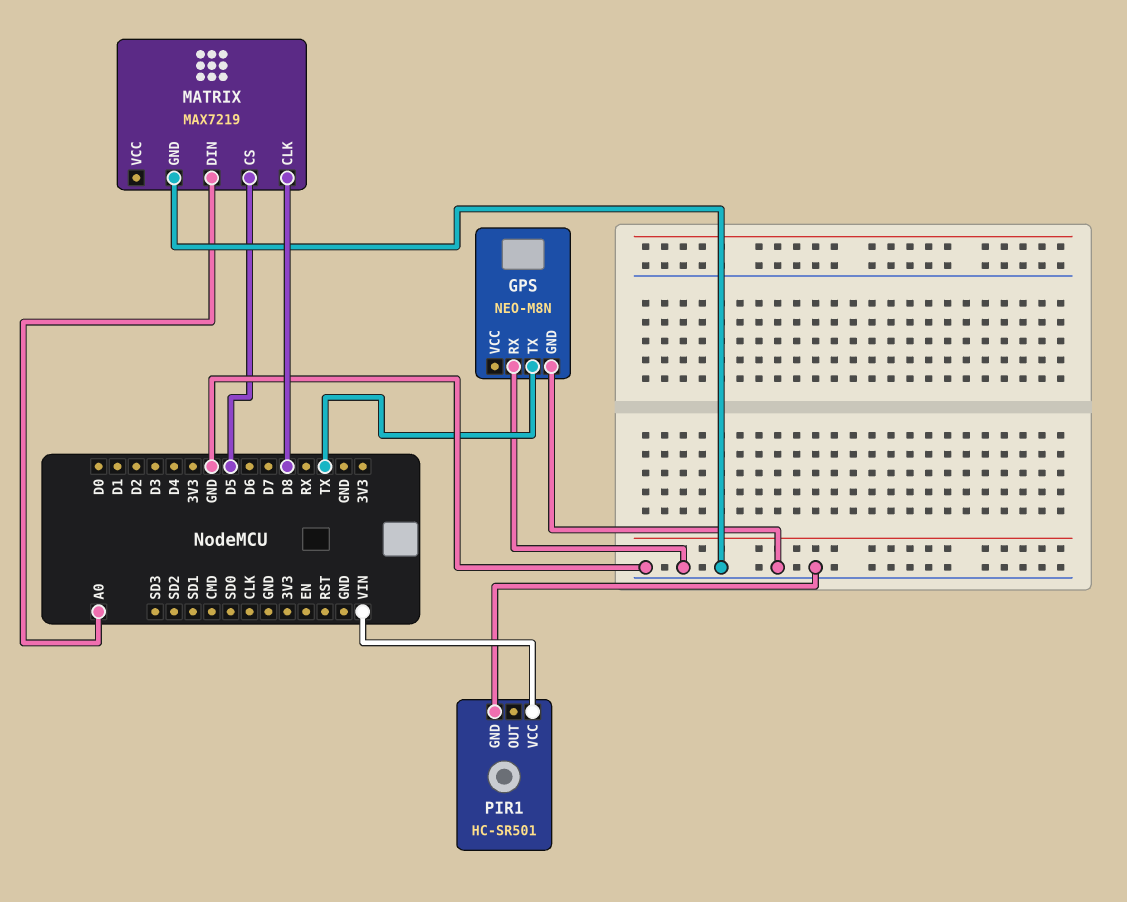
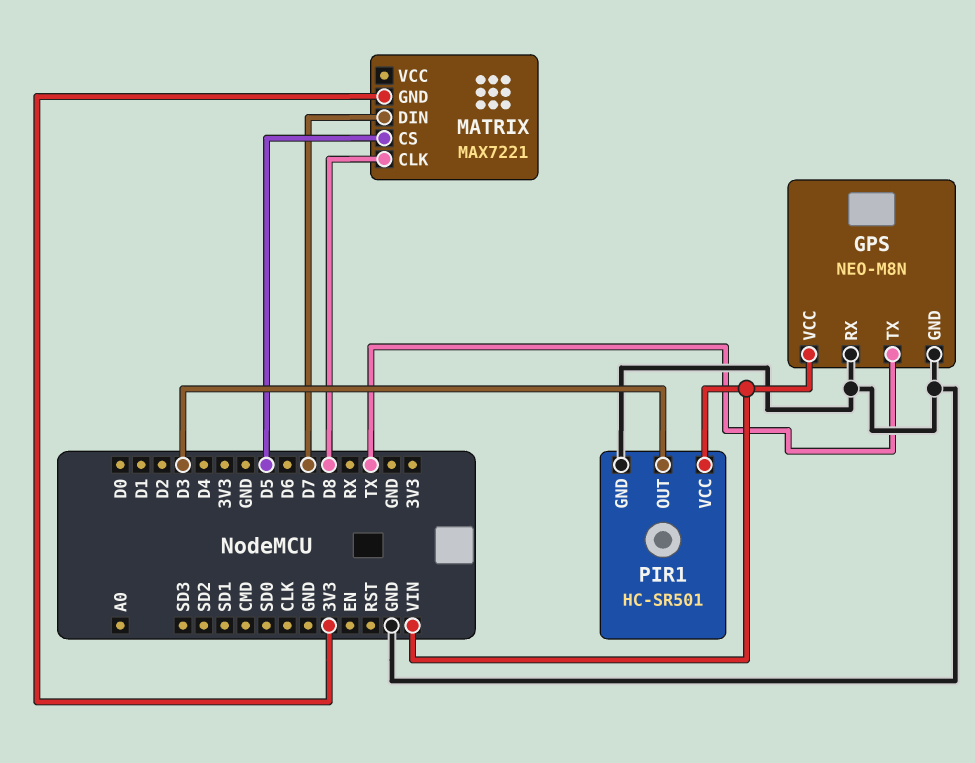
GPS pin VCC: none -> VIN
MATRIX: MAX7219 -> MAX7221
MATRIX pin DIN: A0 -> D7
MATRIX pin GND: GND -> 3V3
PIR1 pin OUT: none -> D3

